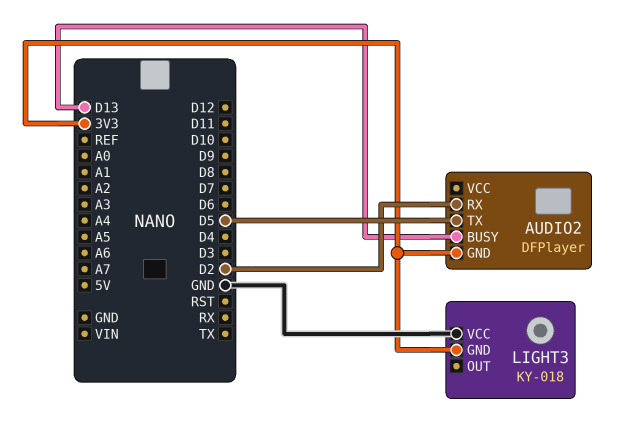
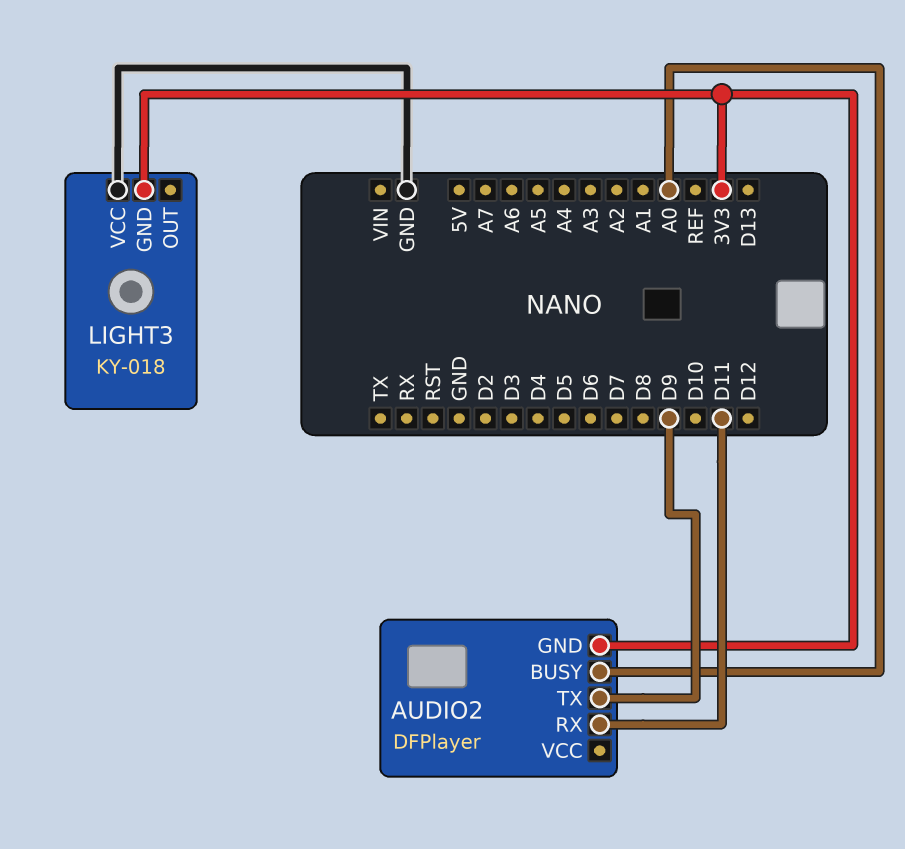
AUDIO2 pin BUSY: D13 -> A0
AUDIO2 pin RX: D2 -> D11
AUDIO2 pin TX: D5 -> D9

